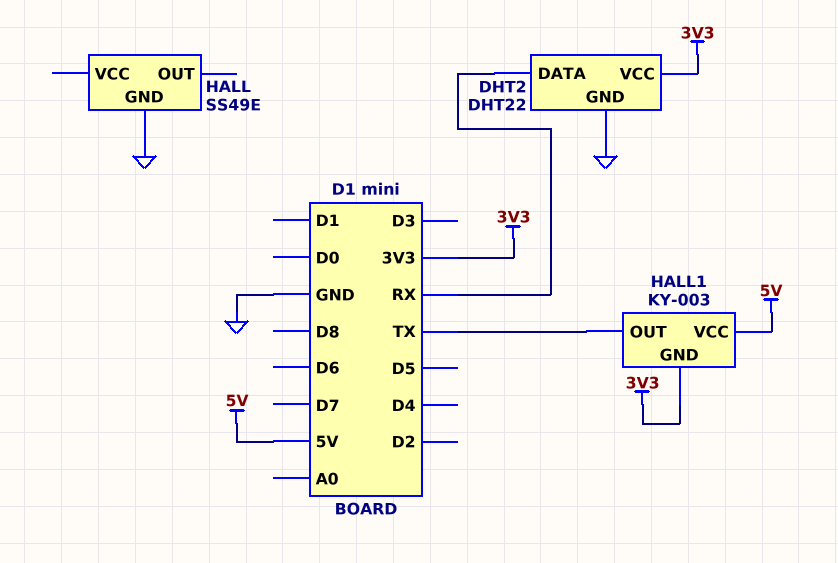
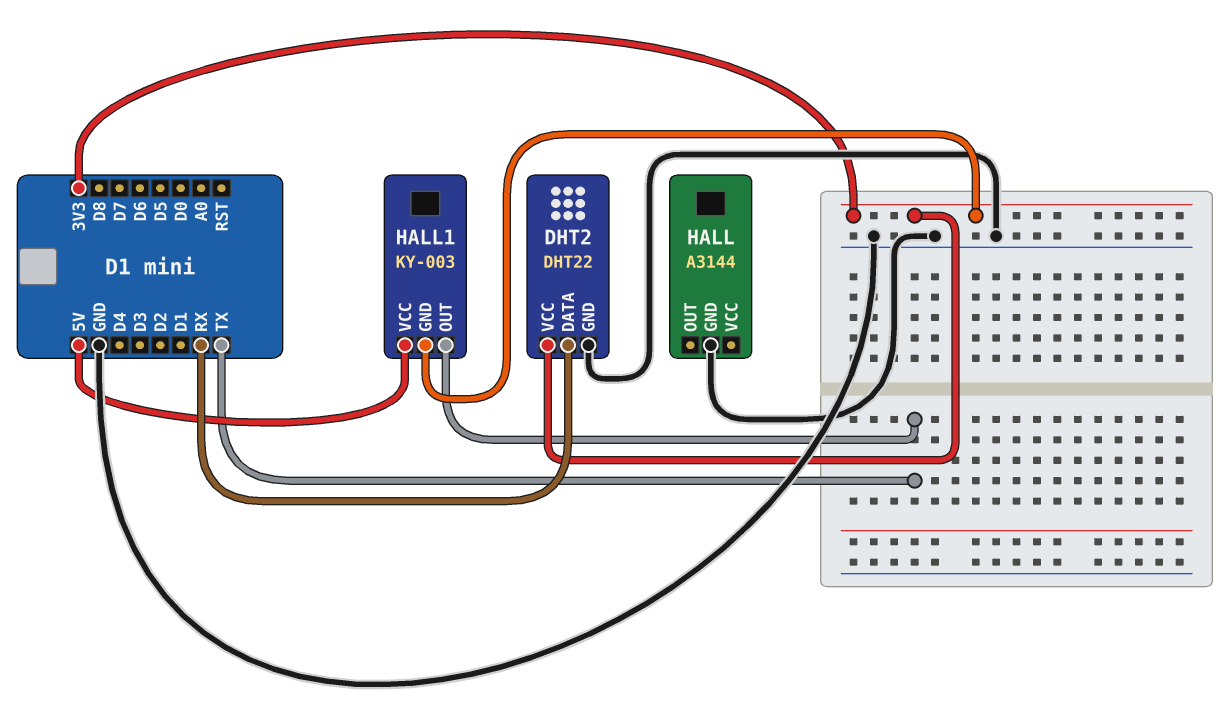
HALL: SS49E -> A3144

